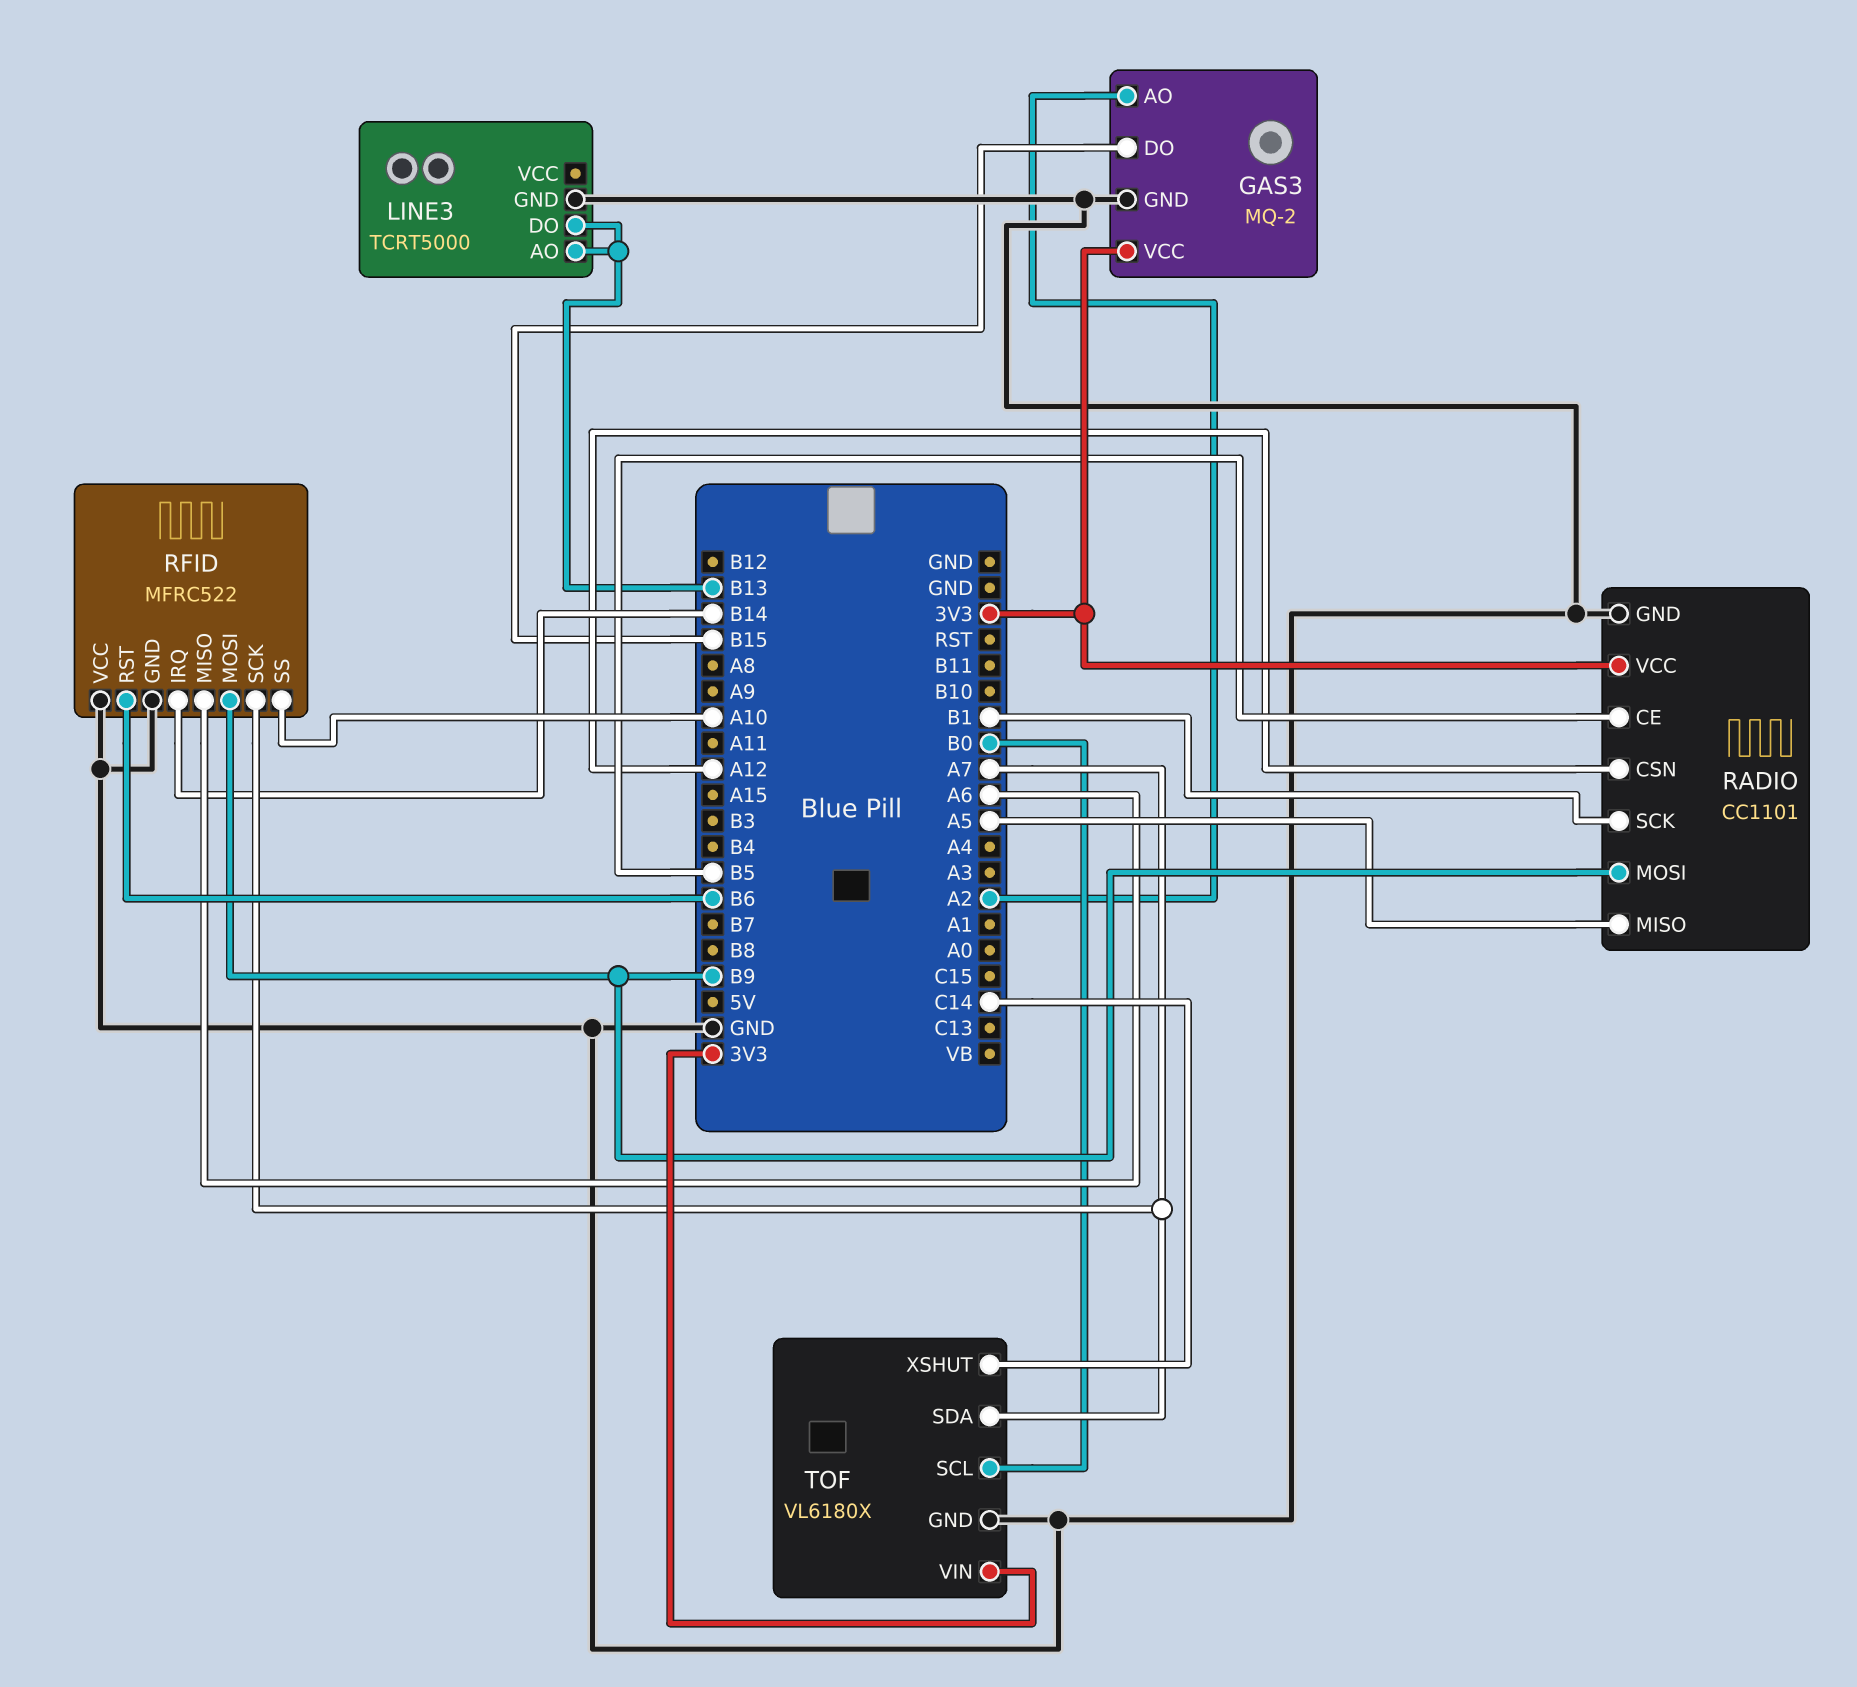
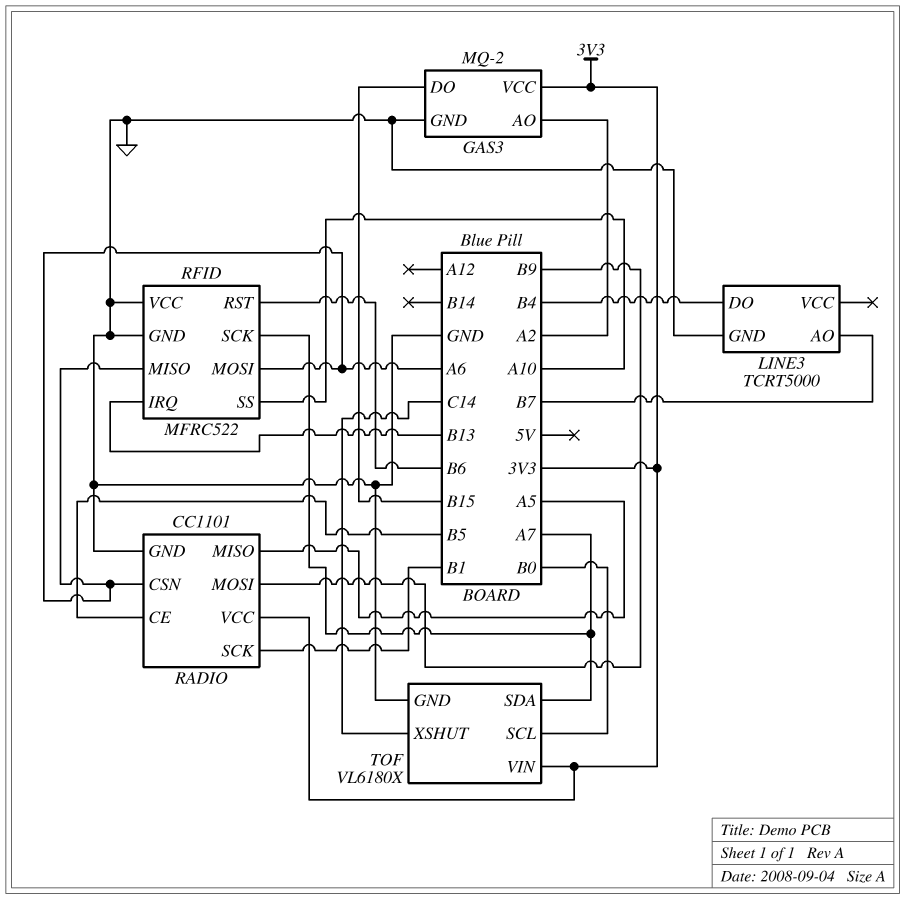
LINE3 pin AO: B13 -> B7
LINE3 pin DO: B13 -> B4
RADIO pin CSN: A12 -> A6
RFID pin IRQ: B14 -> B13
RFID pin MOSI: B9 -> A6

